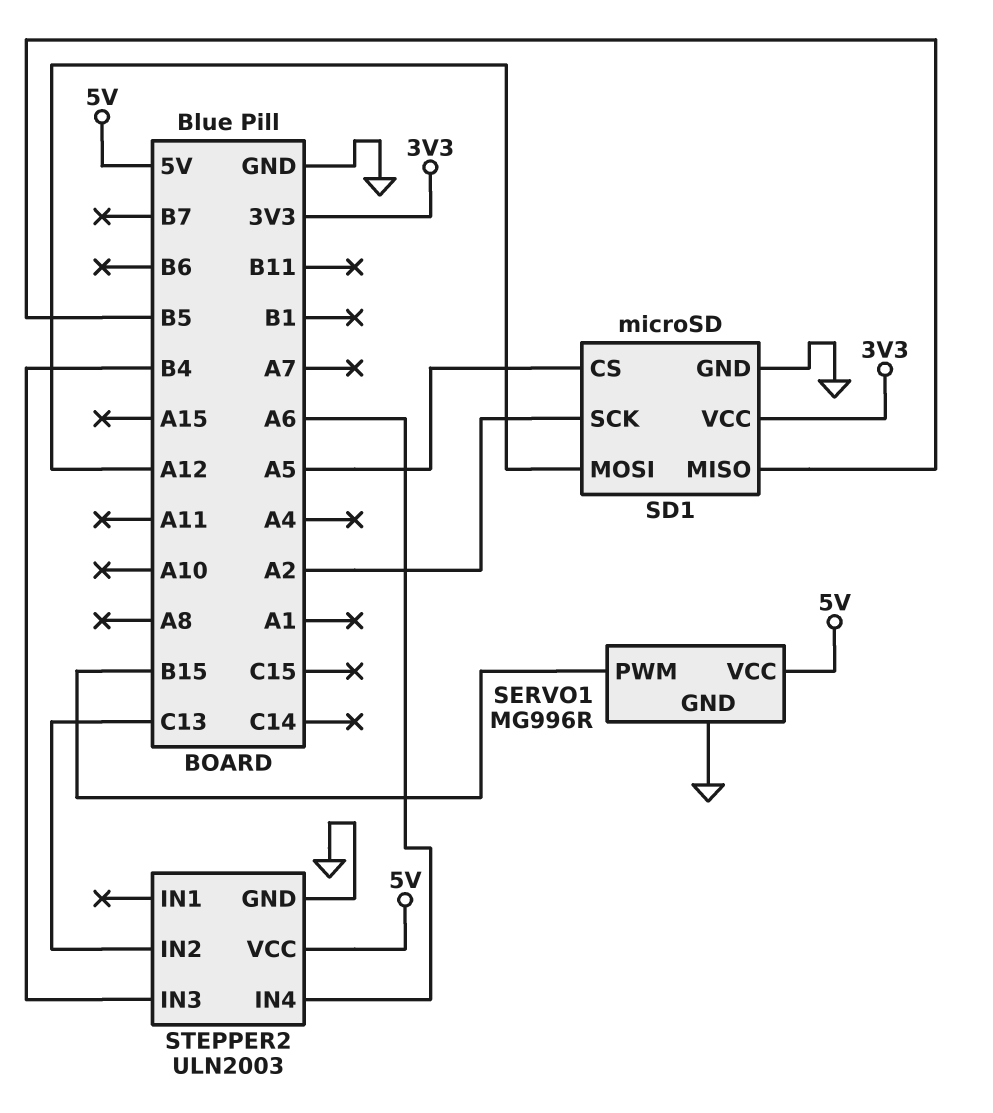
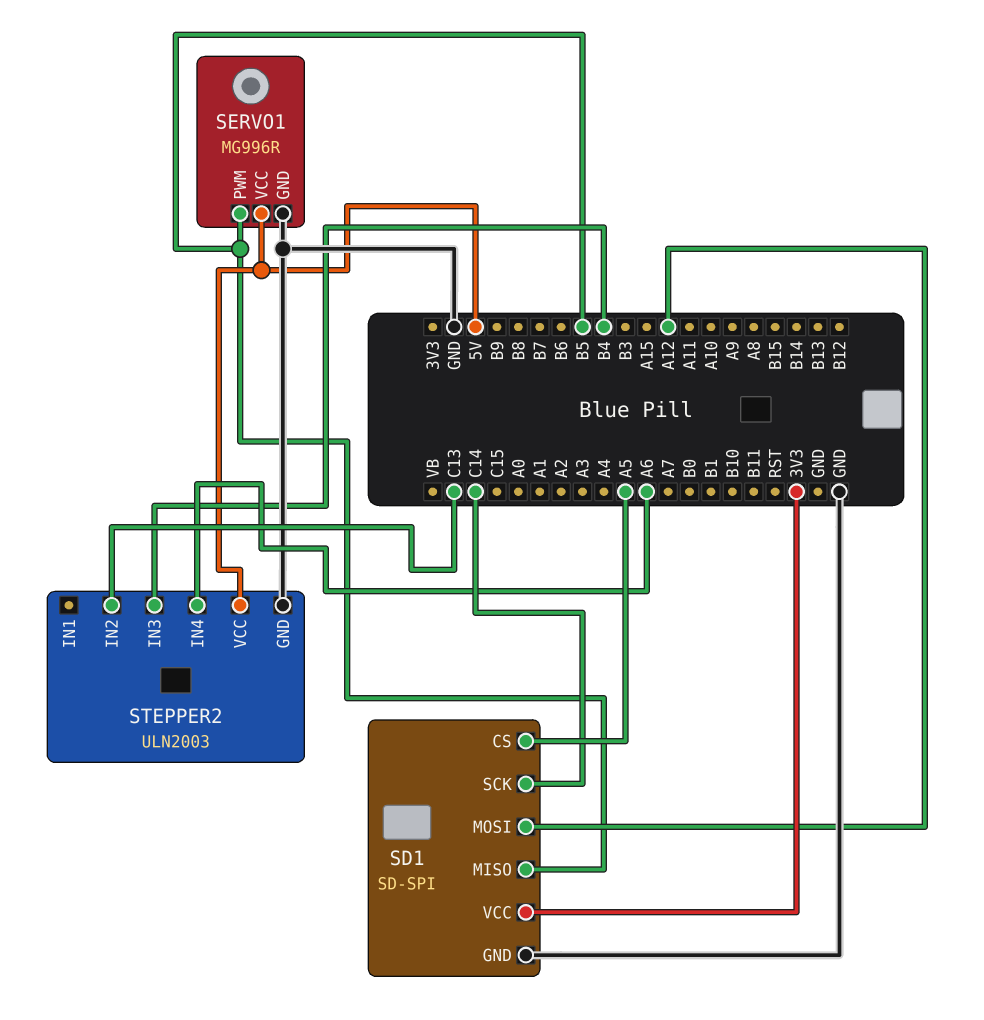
SD1: microSD -> SD-SPI
SD1 pin SCK: A2 -> C14
SERVO1 pin PWM: B15 -> B5

